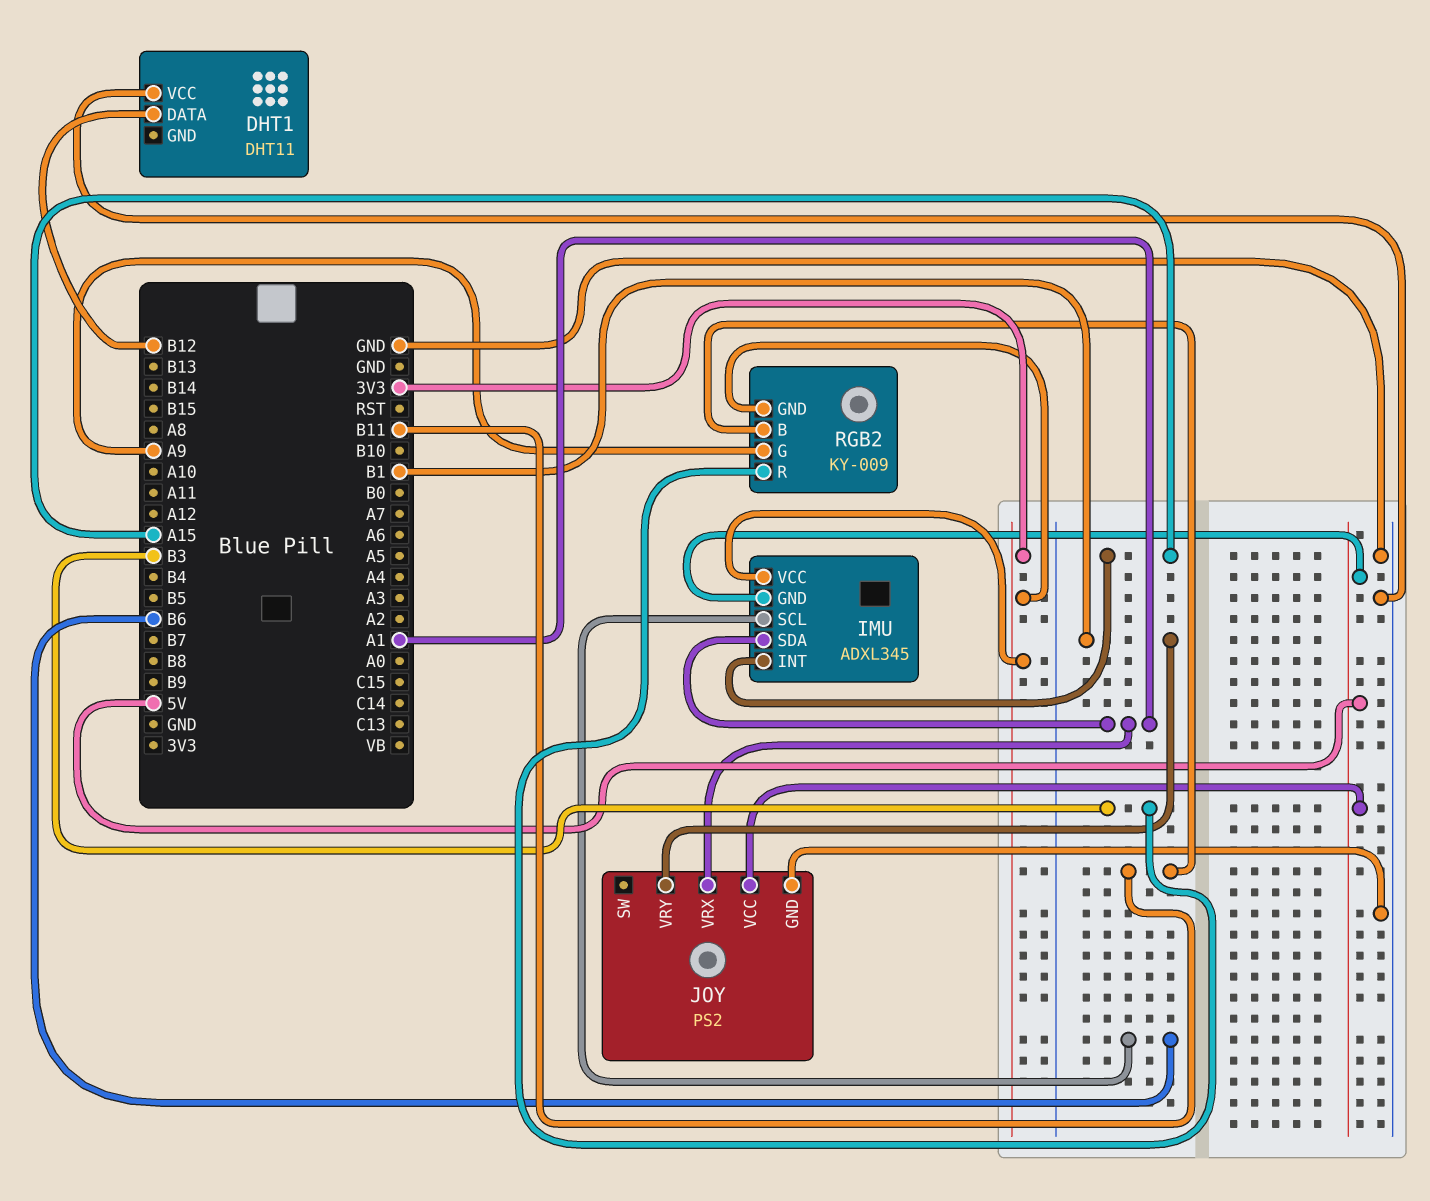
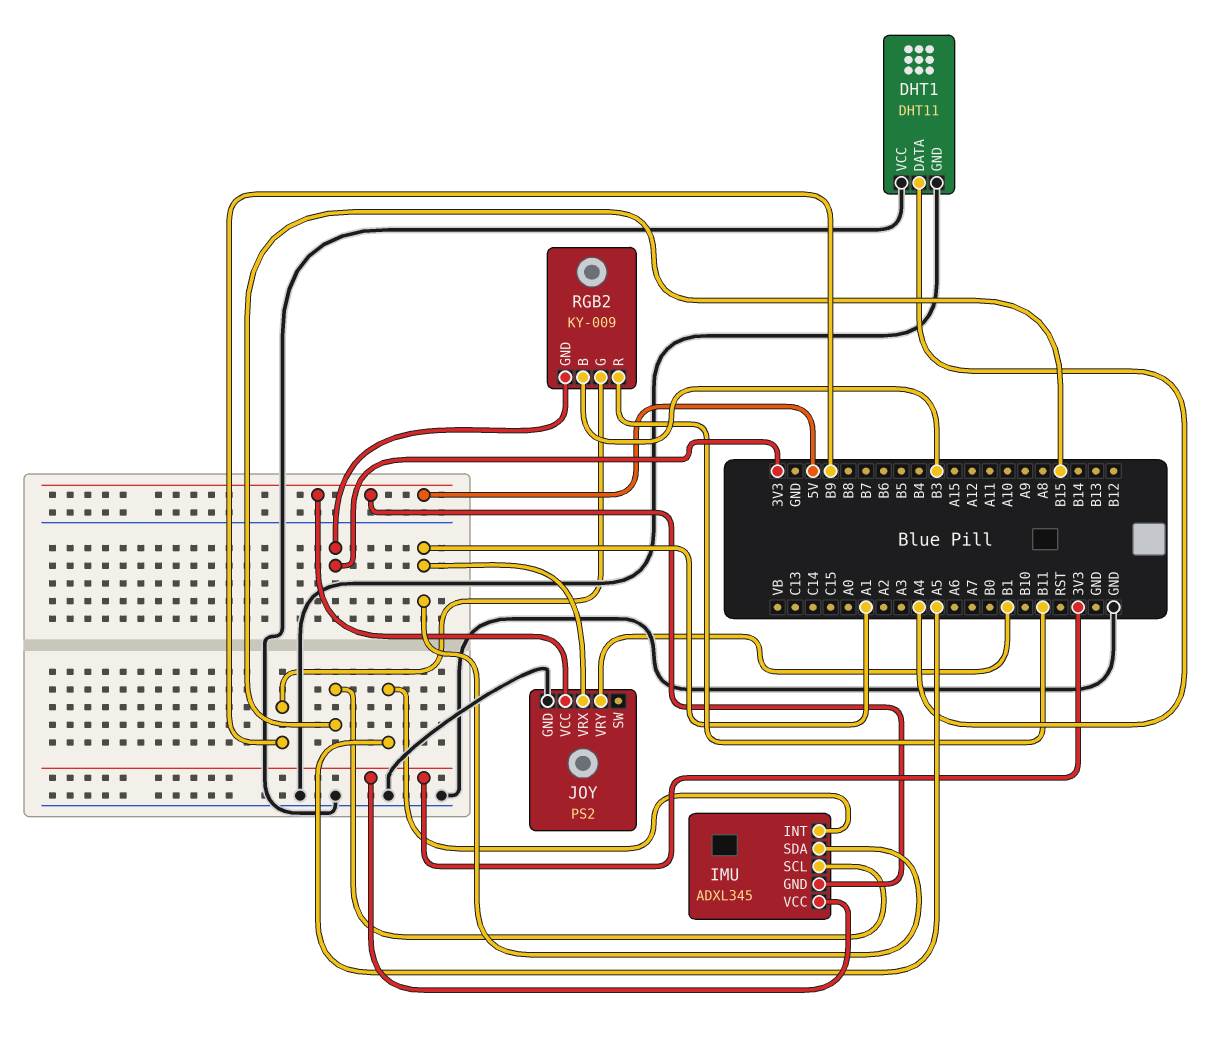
DHT1 pin DATA: B12 -> A4
DHT1 pin GND: none -> GND
IMU pin INT: A15 -> A5
IMU pin SCL: B6 -> B15
RGB2 pin B: B11 -> B3
RGB2 pin G: A9 -> B9
RGB2 pin R: B3 -> B11

